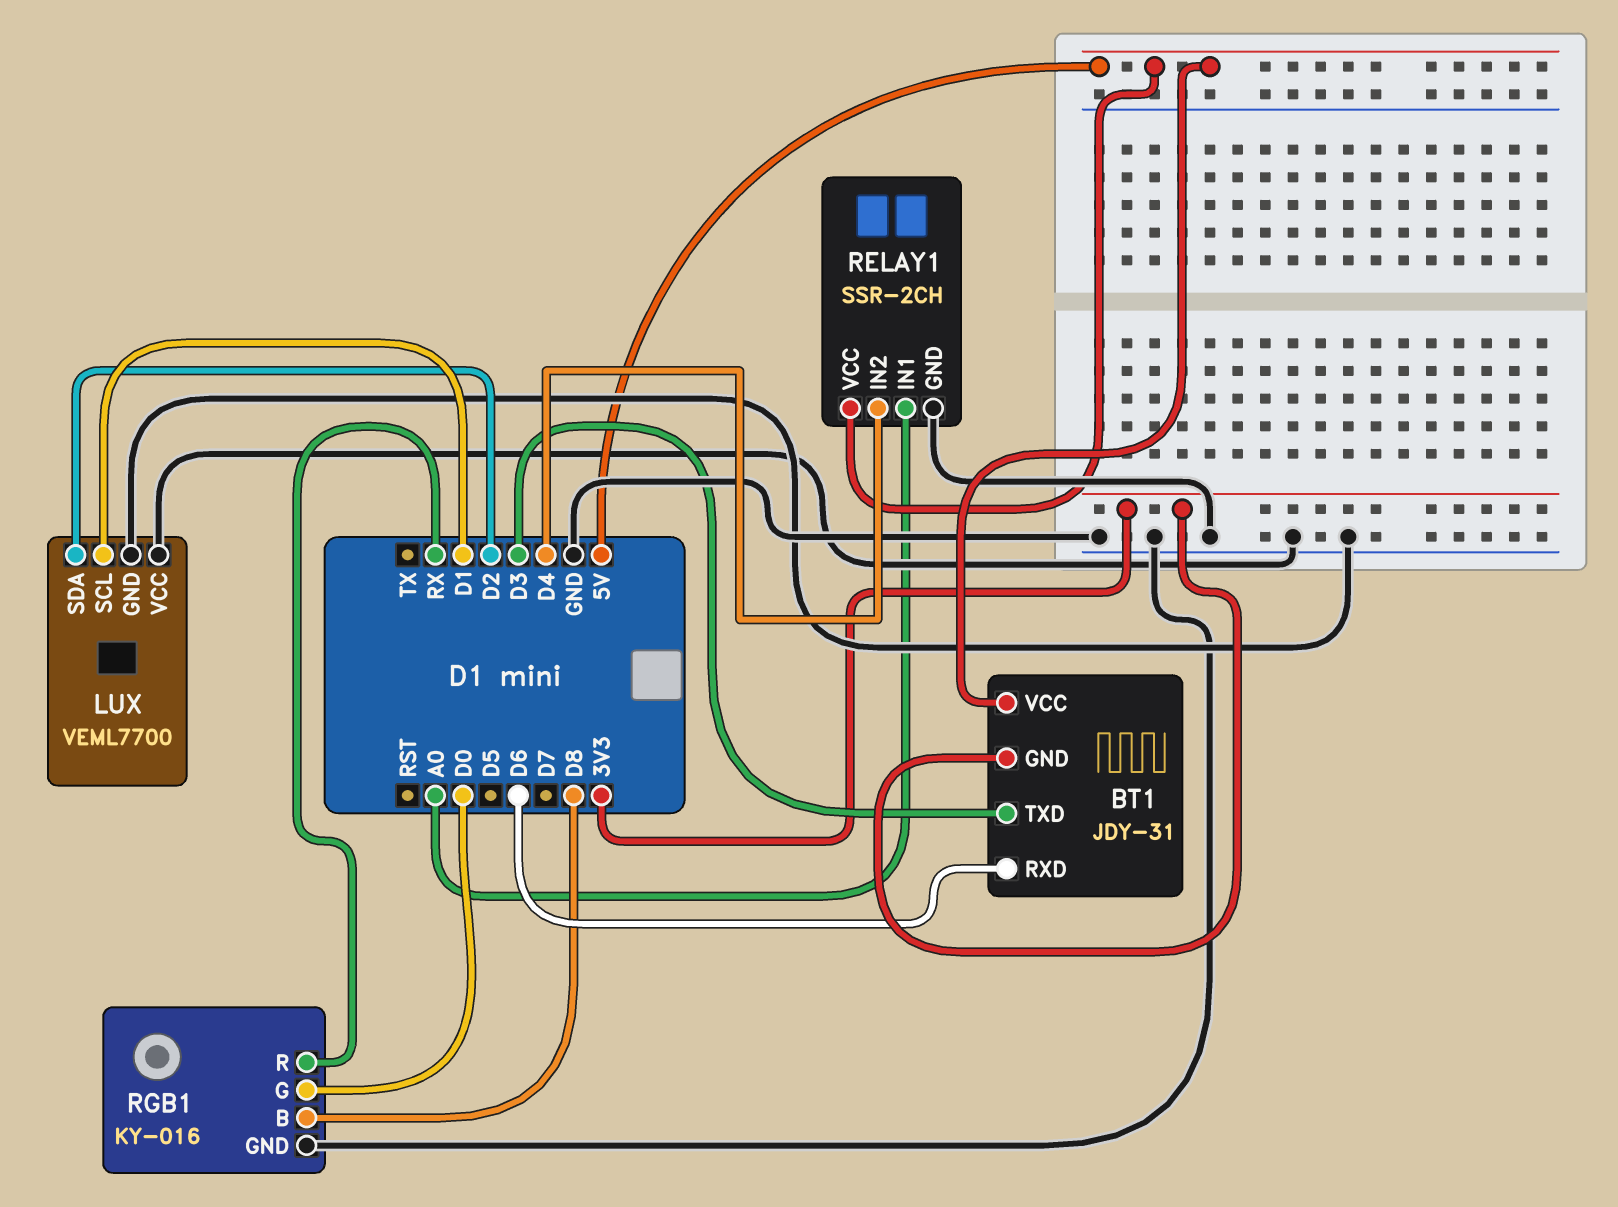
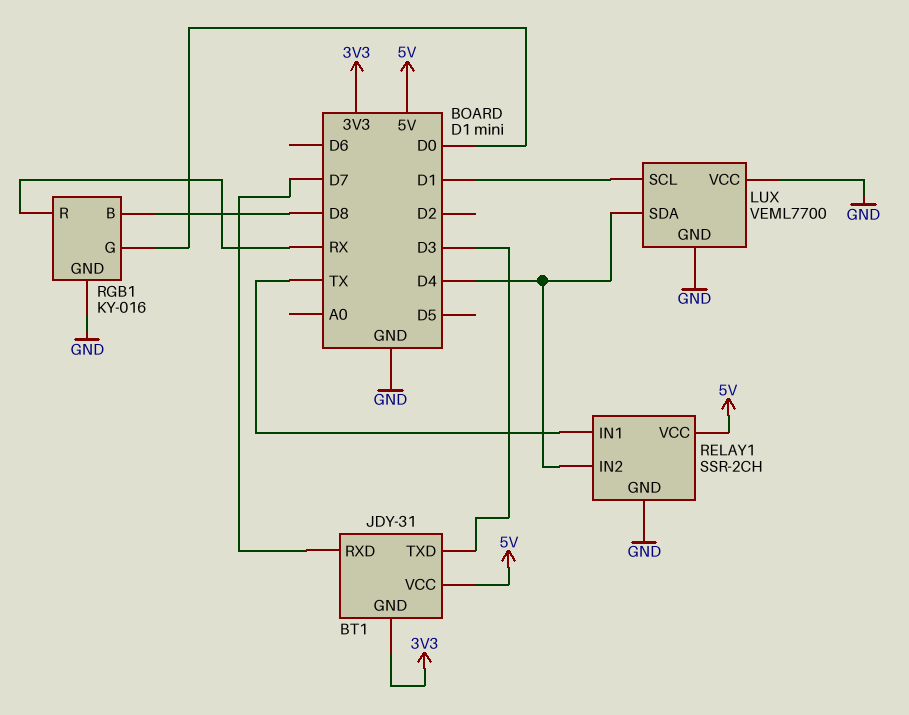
BT1 pin RXD: D6 -> D7
LUX pin SDA: D2 -> D4
RELAY1 pin IN1: A0 -> TX

